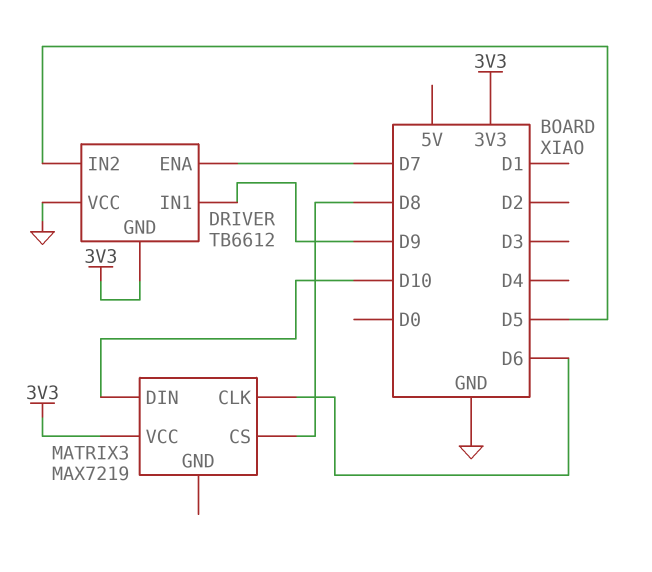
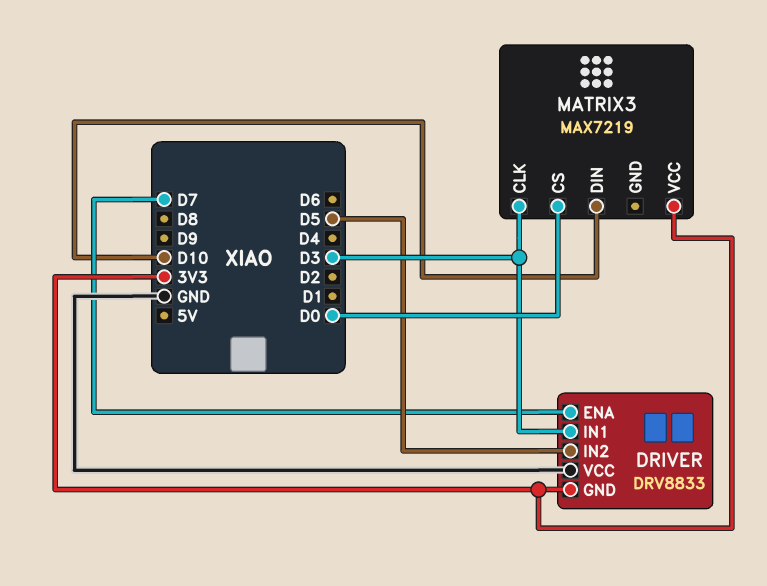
DRIVER: TB6612 -> DRV8833
DRIVER pin IN1: D9 -> D3
MATRIX3 pin CLK: D6 -> D3
MATRIX3 pin CS: D8 -> D0

